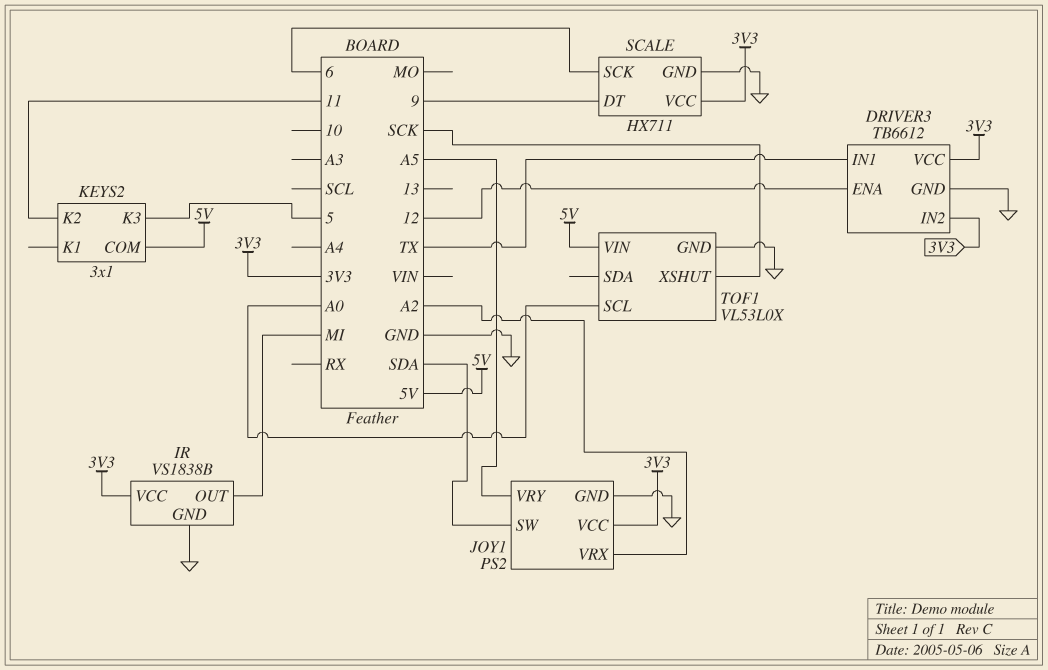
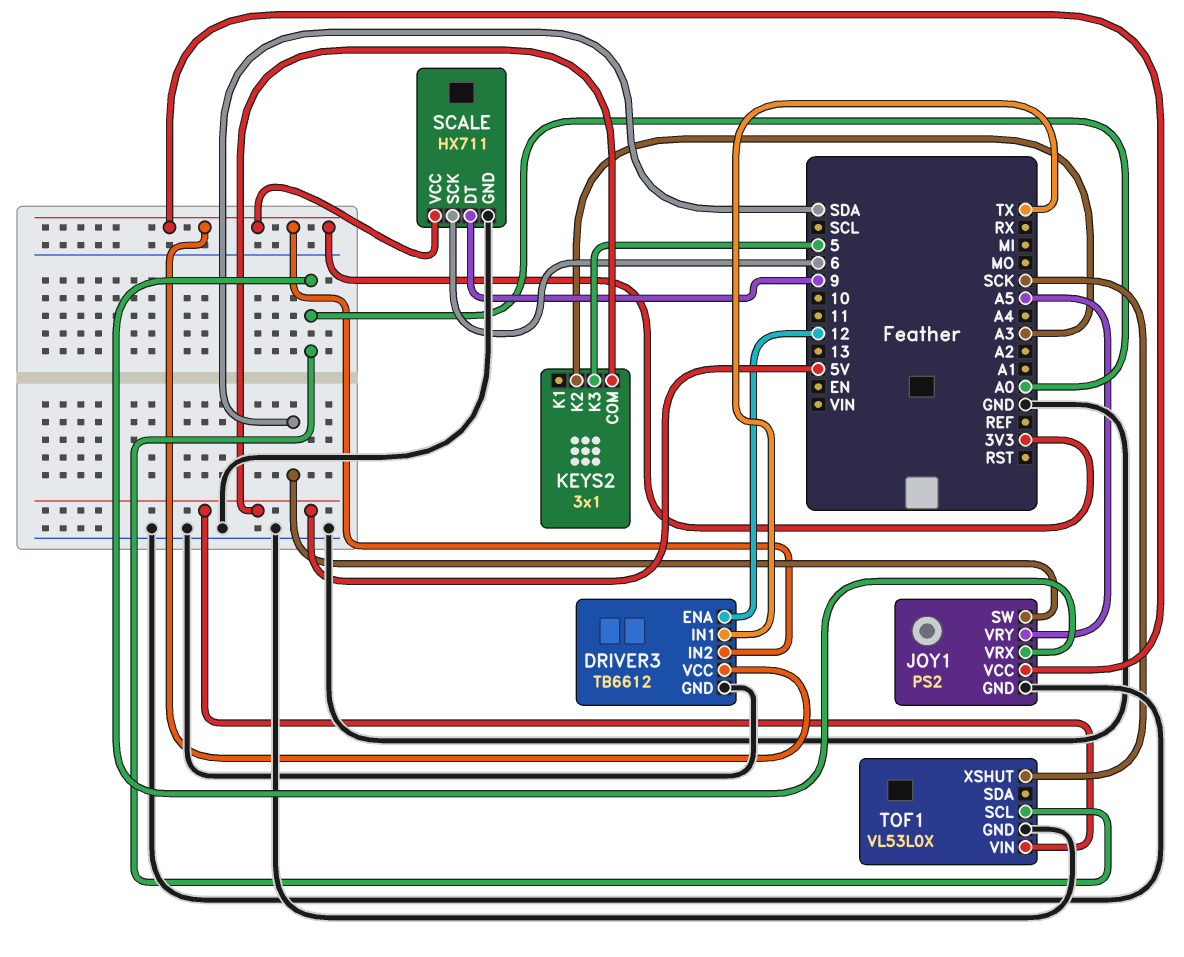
IR: VS1838B -> none
IR pin GND: GND -> none
IR pin OUT: MI -> none
IR pin VCC: 3V3 -> none
JOY1 pin VRX: A2 -> A0
KEYS2 pin K2: 11 -> A3

